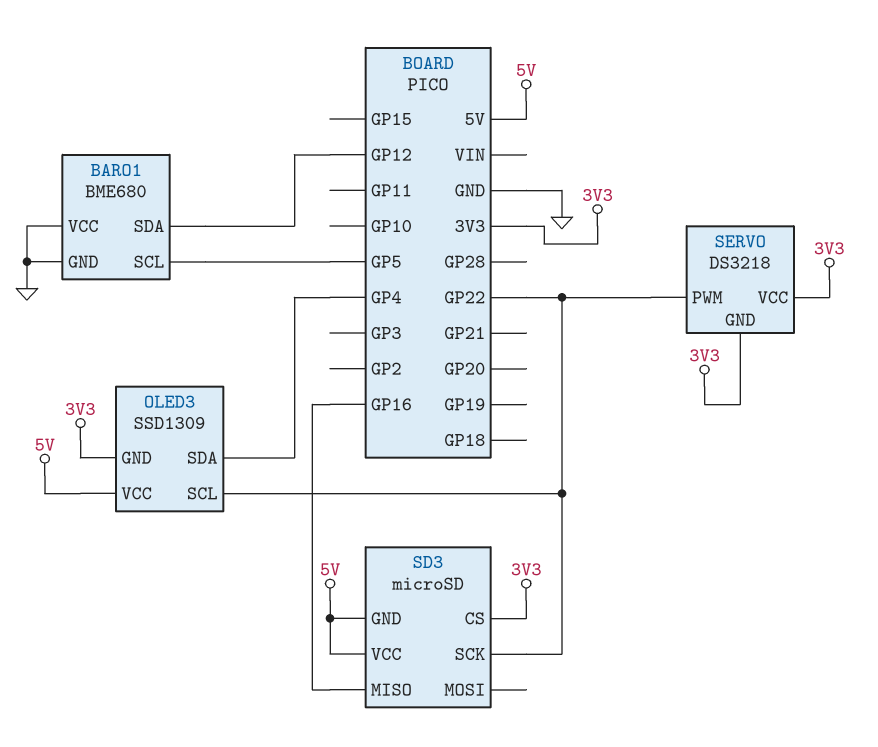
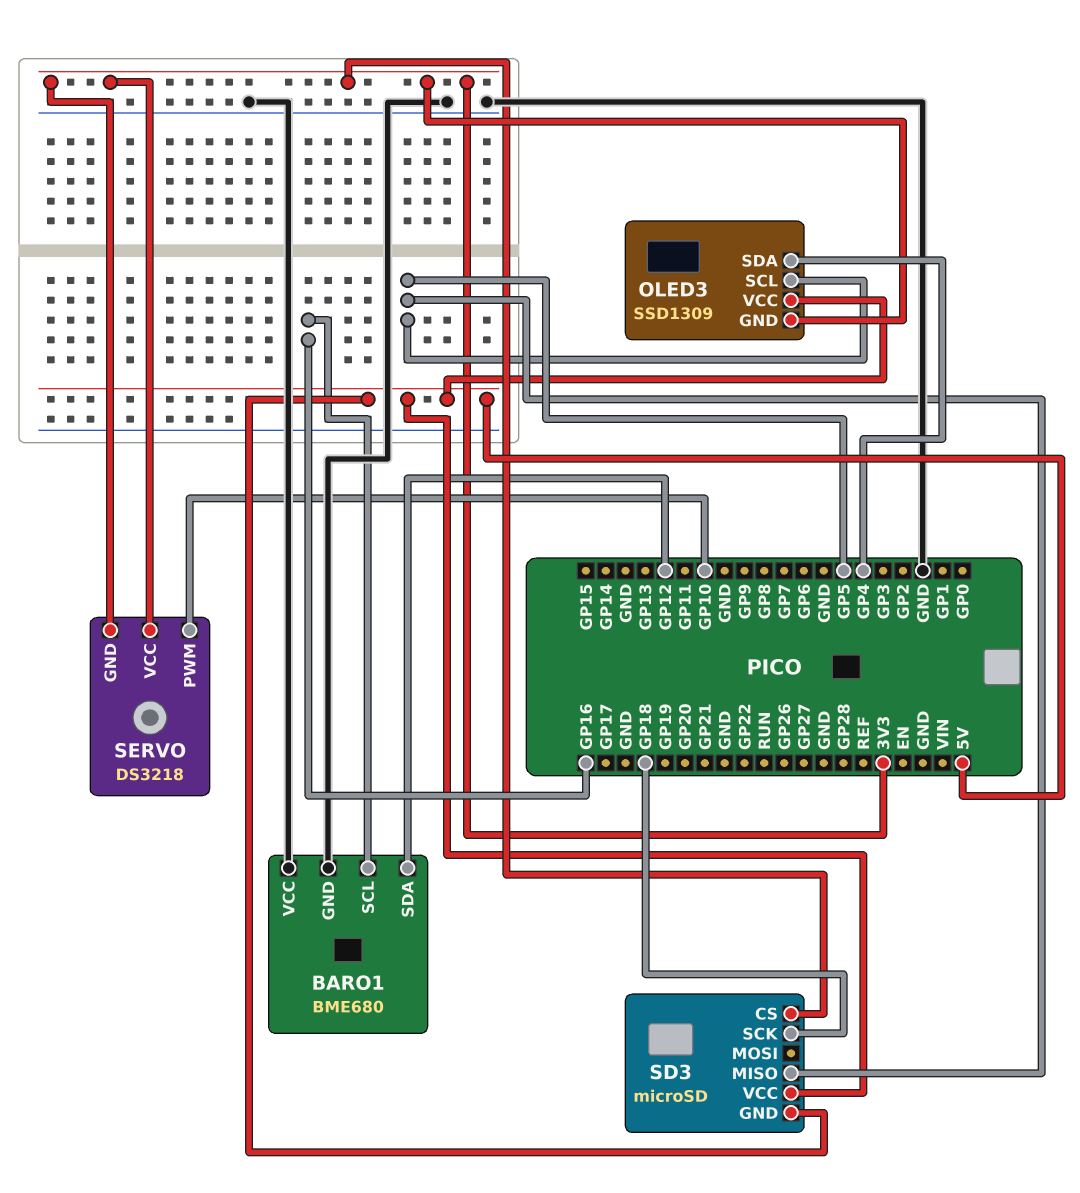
BARO1 pin SCL: GP5 -> GP16
OLED3 pin SCL: GP22 -> GP5
SD3 pin MISO: GP16 -> GP5
SD3 pin SCK: GP22 -> GP18
SERVO pin PWM: GP22 -> GP10

